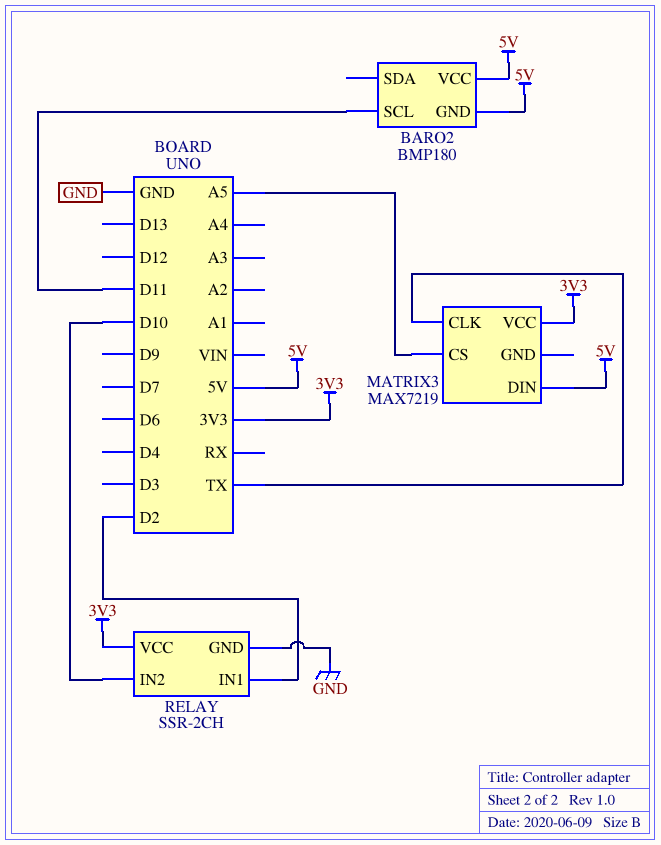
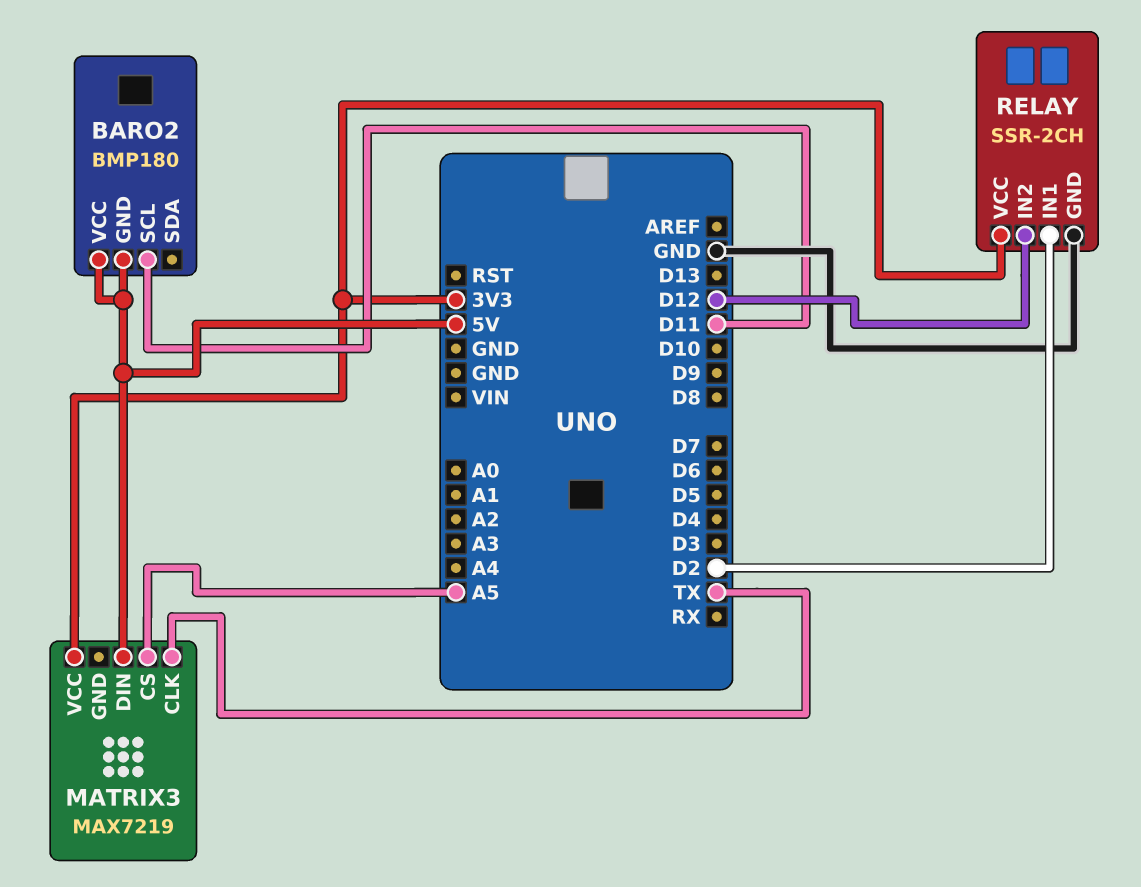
RELAY pin IN2: D10 -> D12

